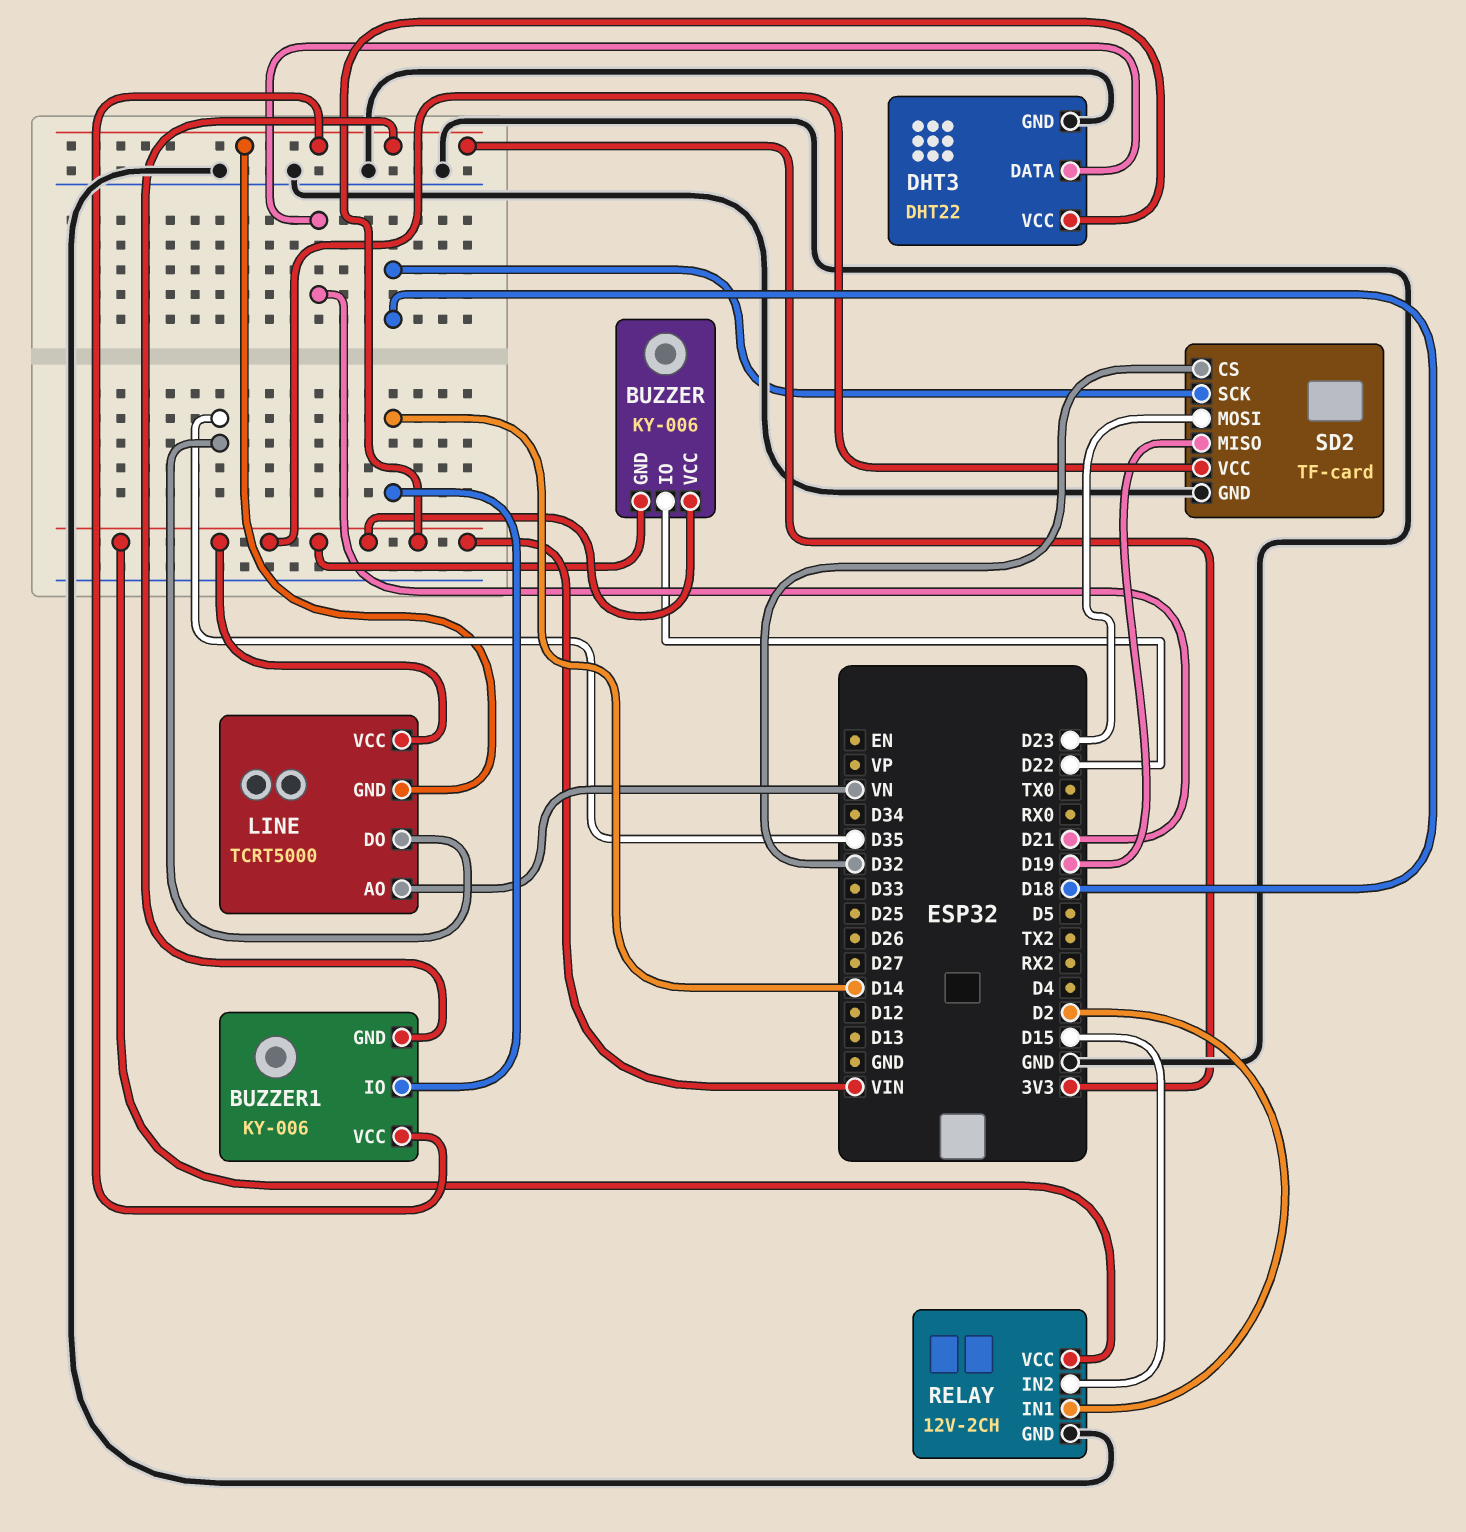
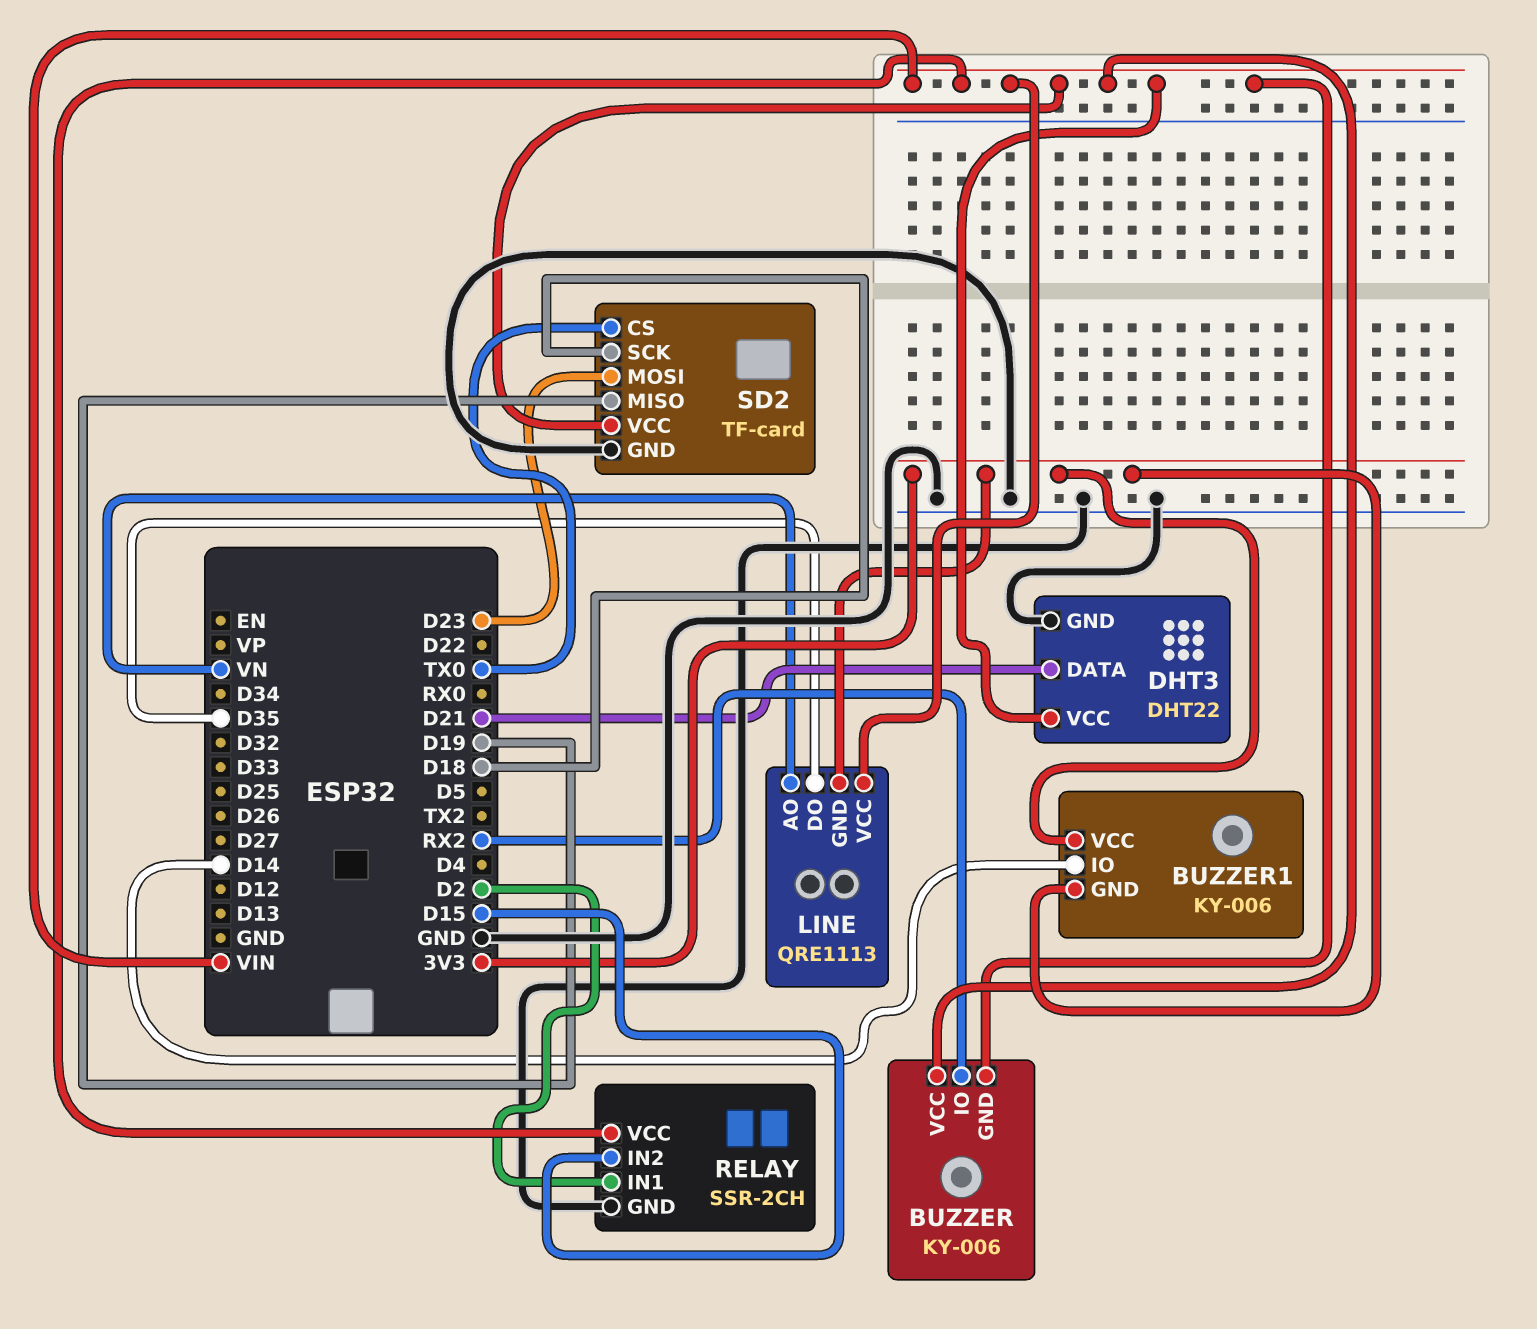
BUZZER pin IO: D22 -> RX2
LINE: TCRT5000 -> QRE1113
RELAY: 12V-2CH -> SSR-2CH
SD2 pin CS: D32 -> TX0

